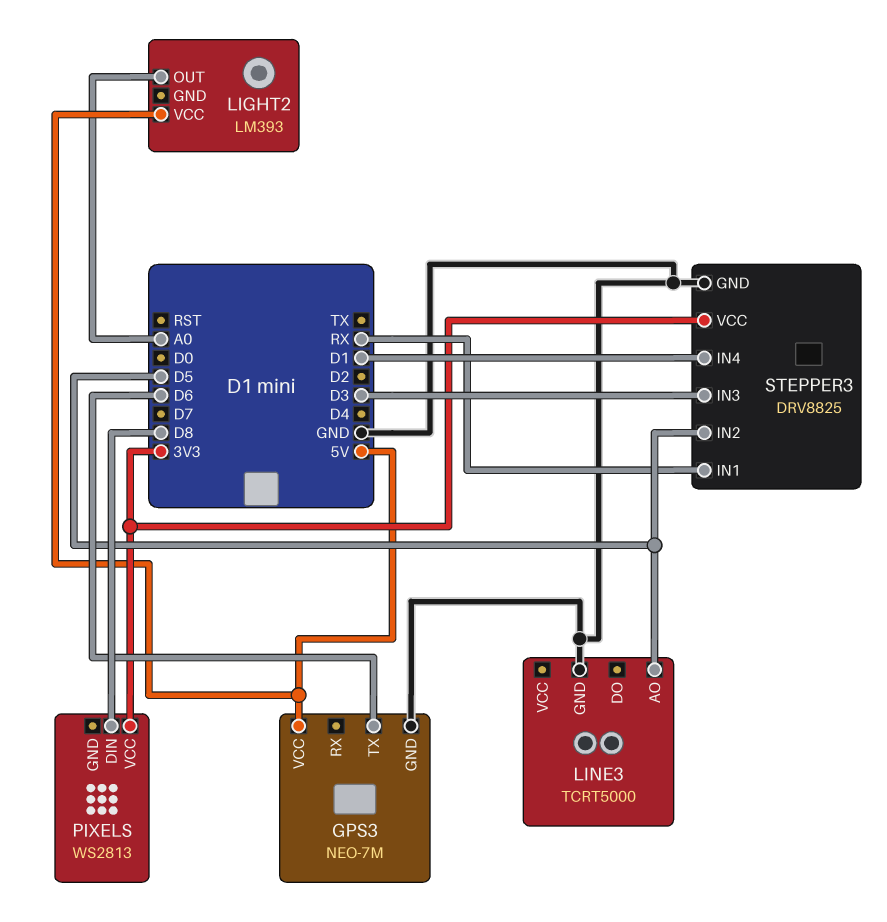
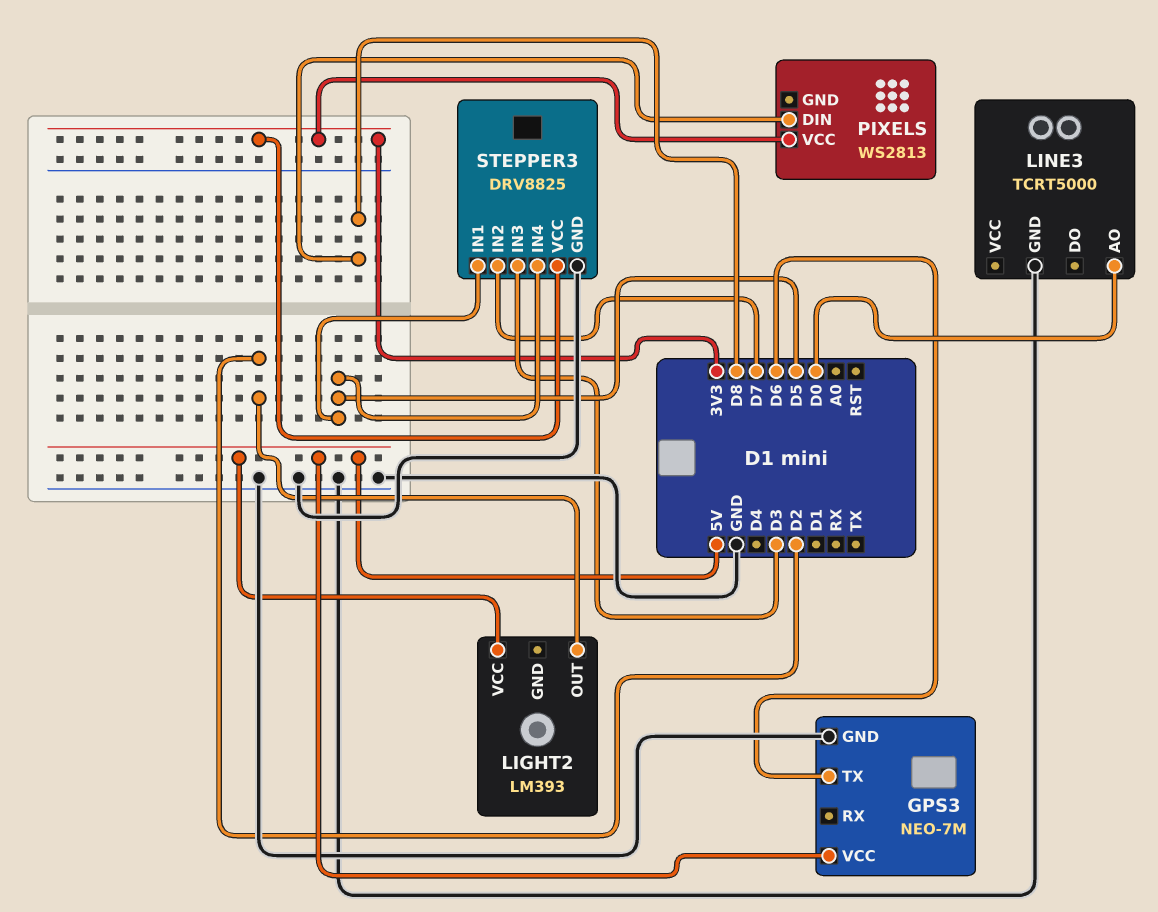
LIGHT2 pin OUT: A0 -> D2
LINE3 pin AO: D5 -> D0
STEPPER3 pin IN1: RX -> D5
STEPPER3 pin IN2: D5 -> D7
STEPPER3 pin IN4: D1 -> D5

